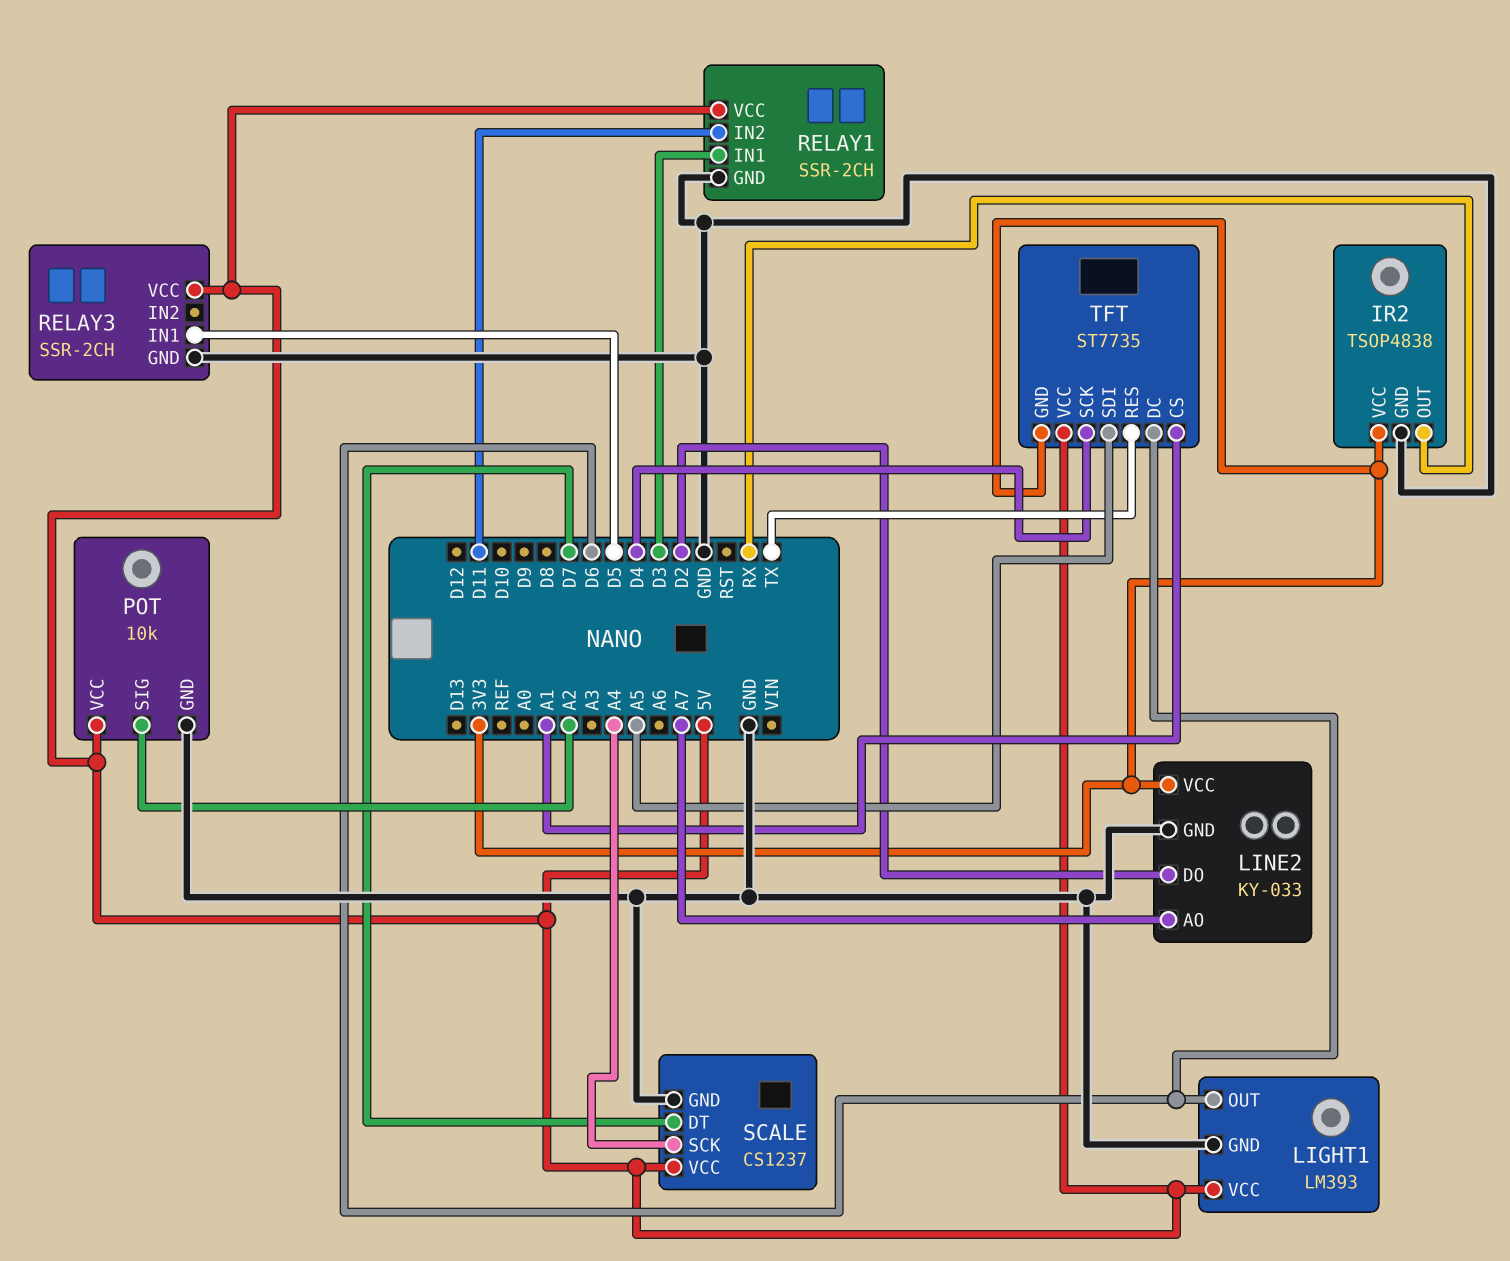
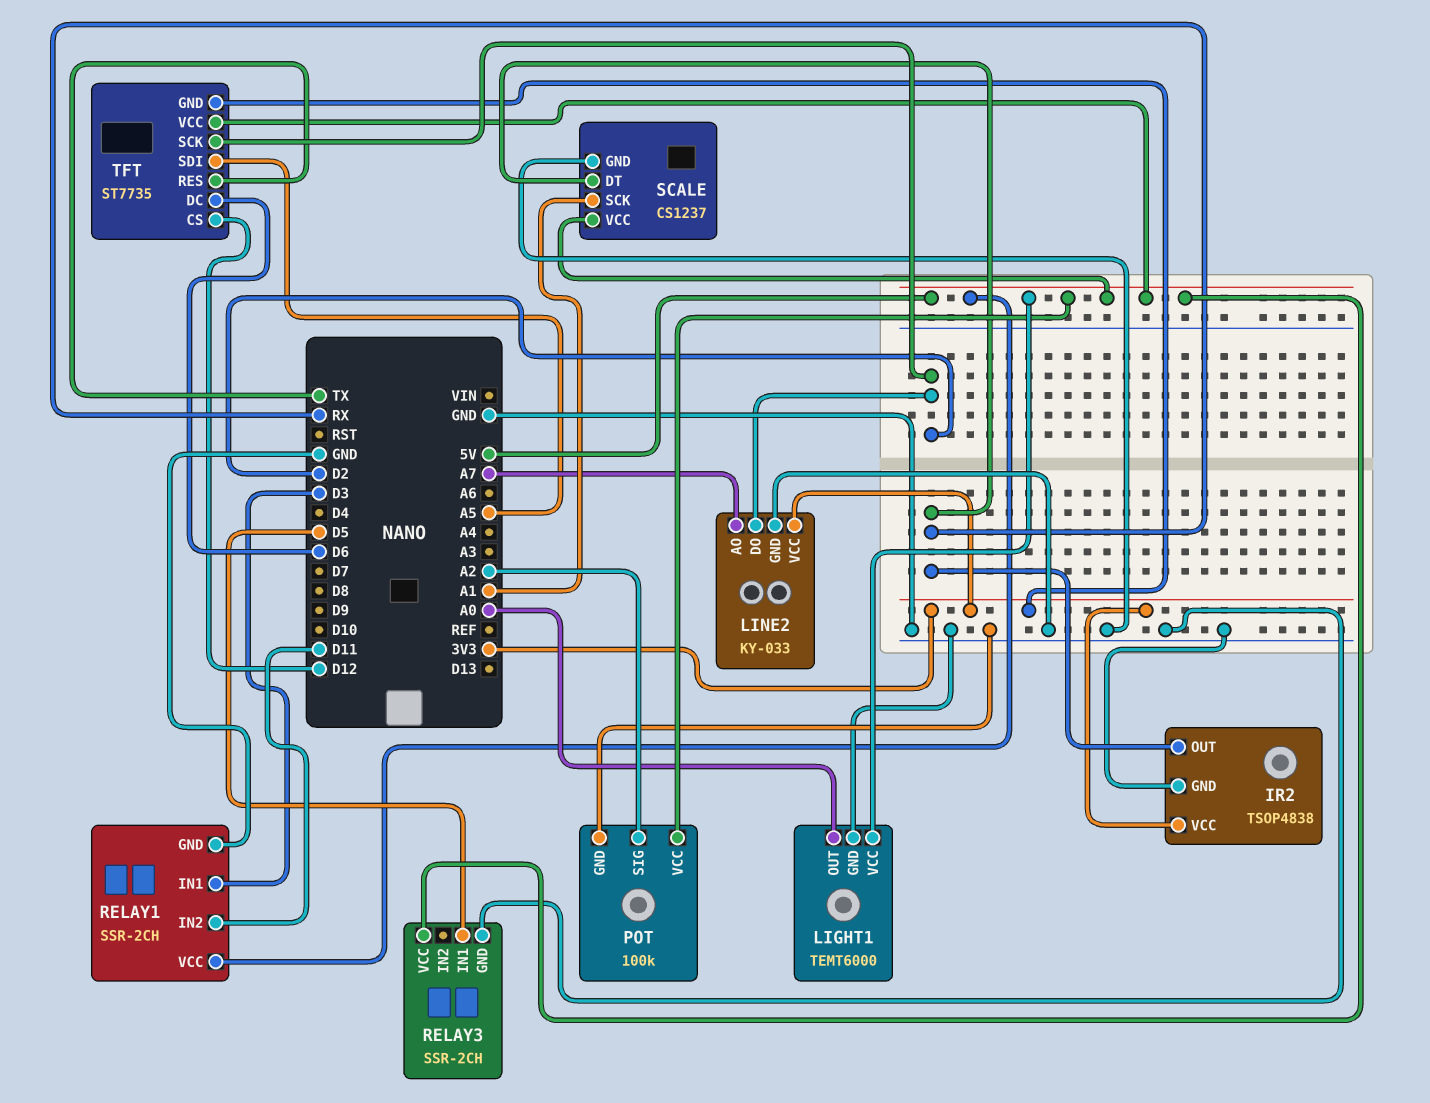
LIGHT1: LM393 -> TEMT6000
LIGHT1 pin OUT: D6 -> A0
POT: 10k -> 100k
SCALE pin DT: D7 -> RX
SCALE pin SCK: A4 -> A1
TFT pin CS: A1 -> D12
TFT pin SCK: D4 -> D2

